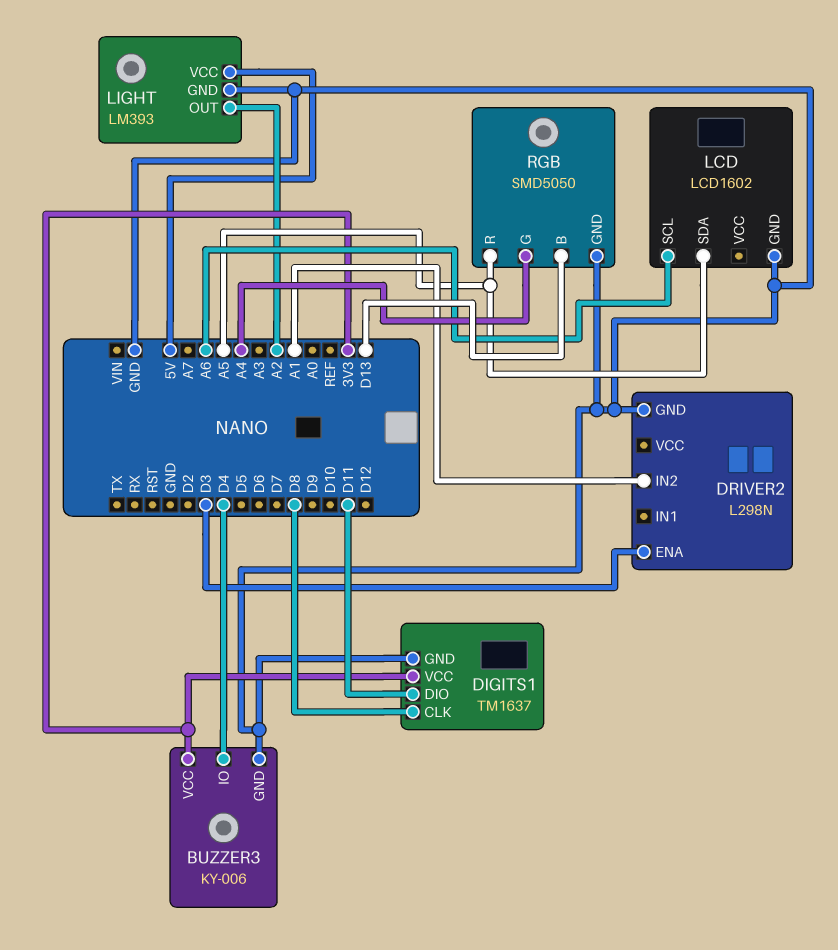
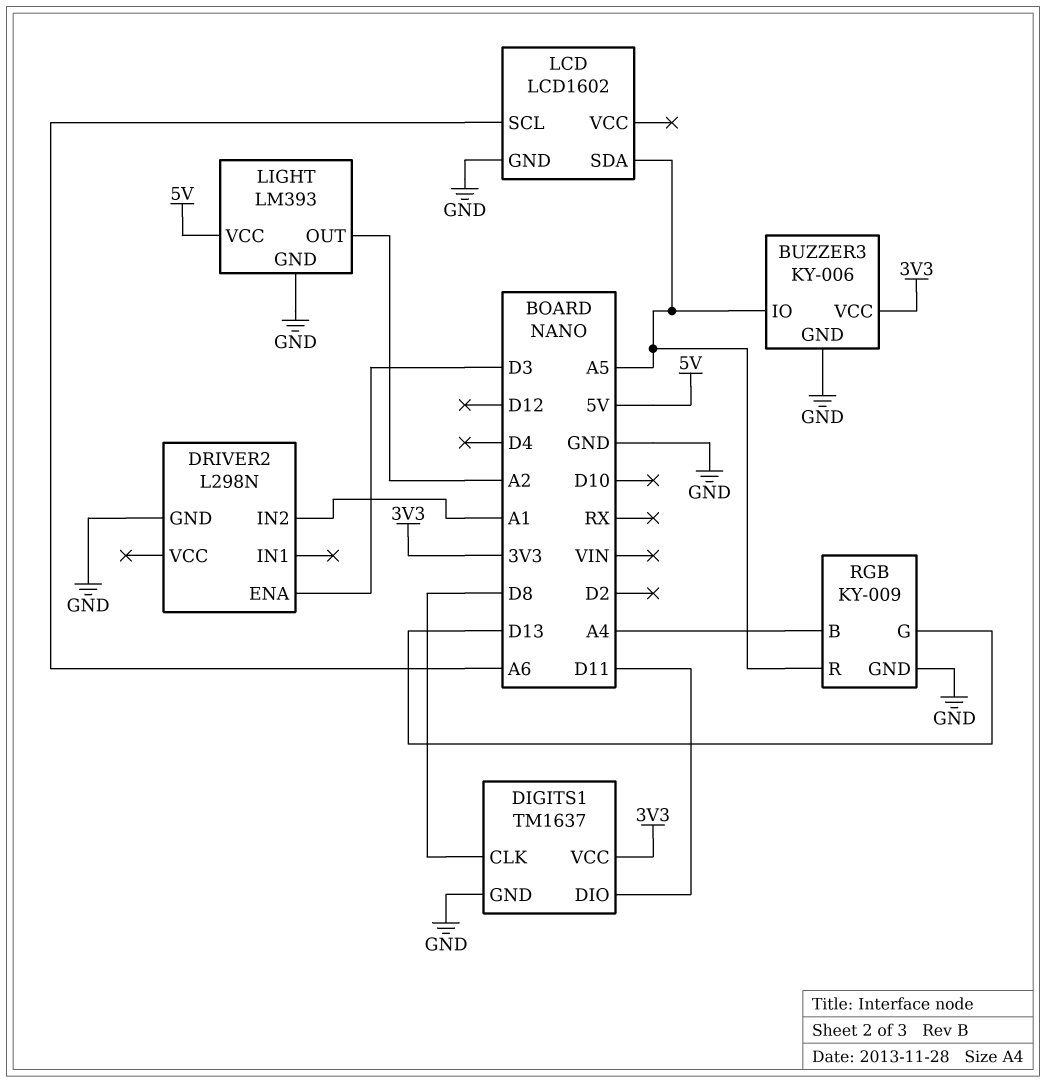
BUZZER3 pin IO: D4 -> A5
RGB: SMD5050 -> KY-009
RGB pin B: D13 -> A4
RGB pin G: A4 -> D13

